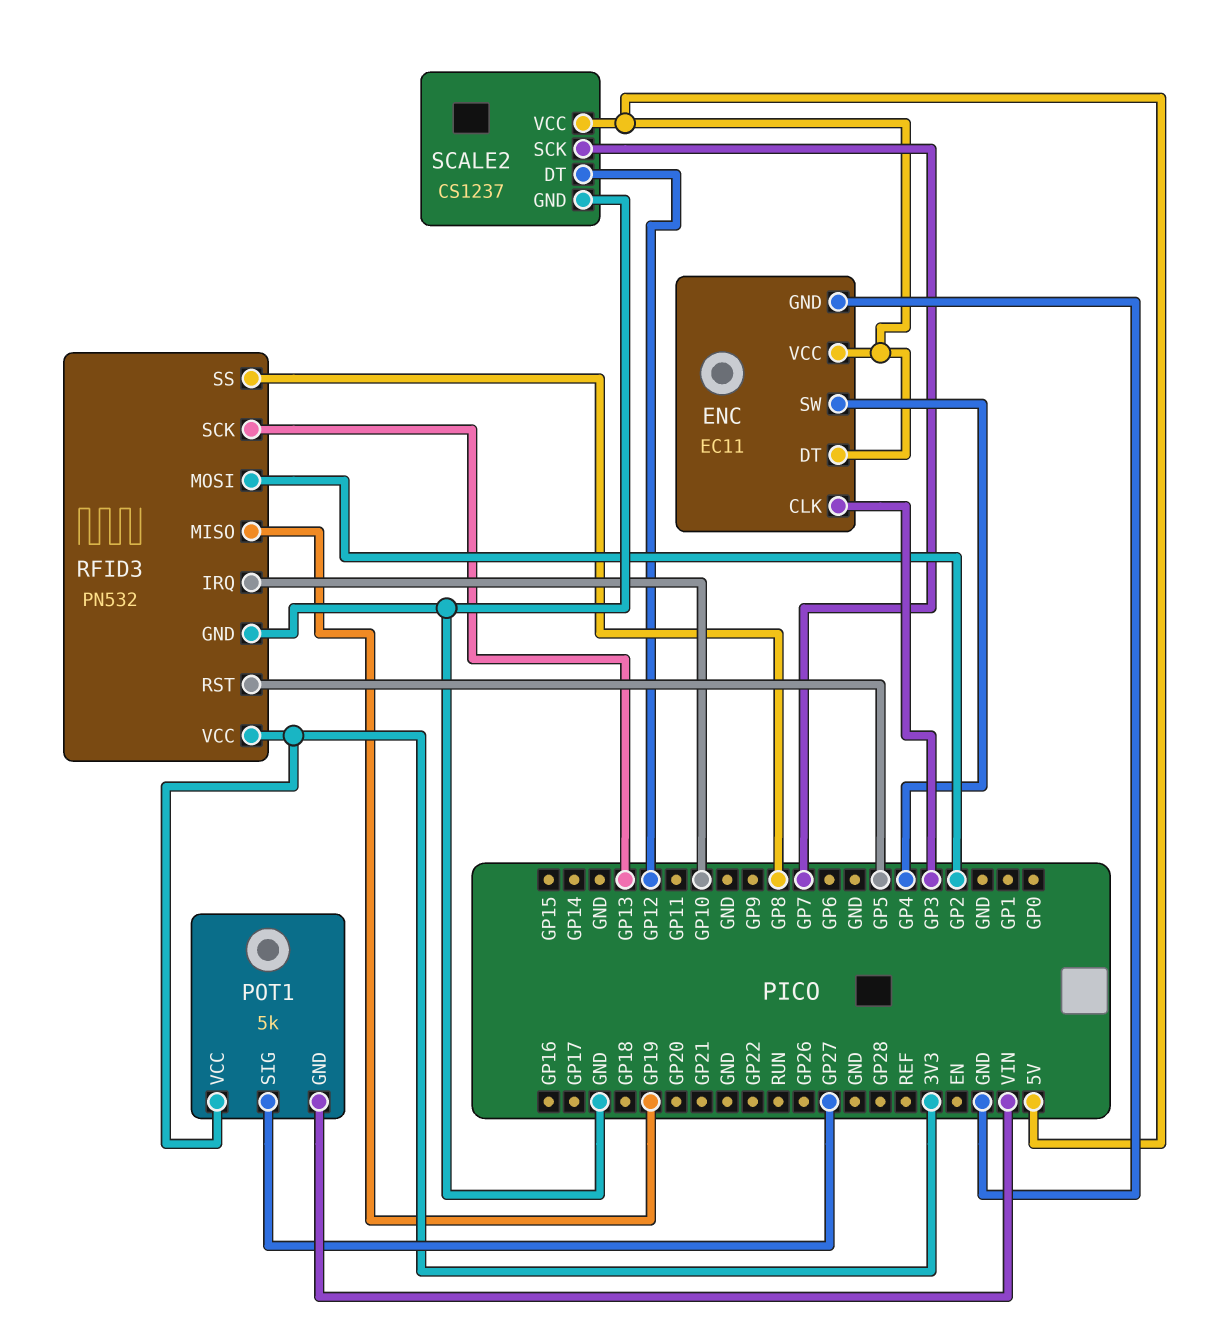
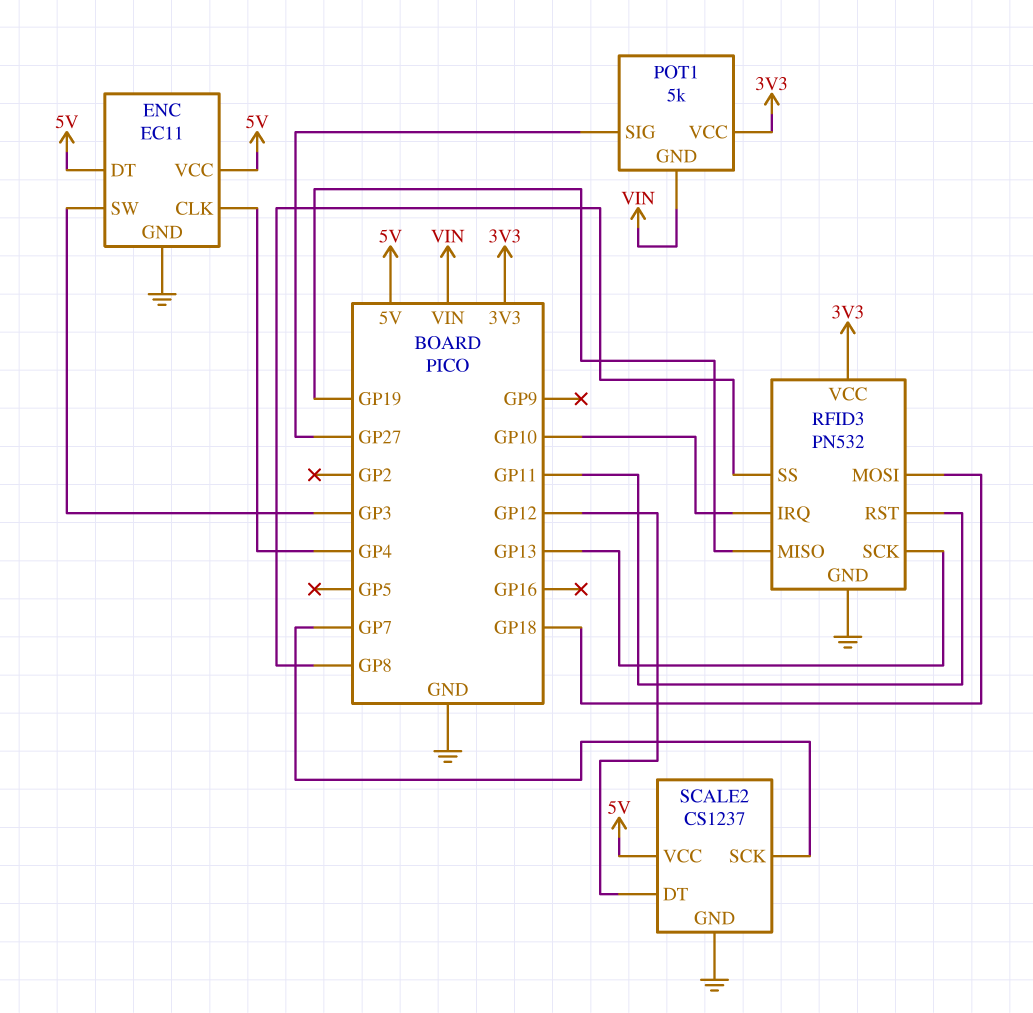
ENC pin CLK: GP3 -> GP4
ENC pin SW: GP4 -> GP3
RFID3 pin MOSI: GP2 -> GP18
RFID3 pin RST: GP5 -> GP11

